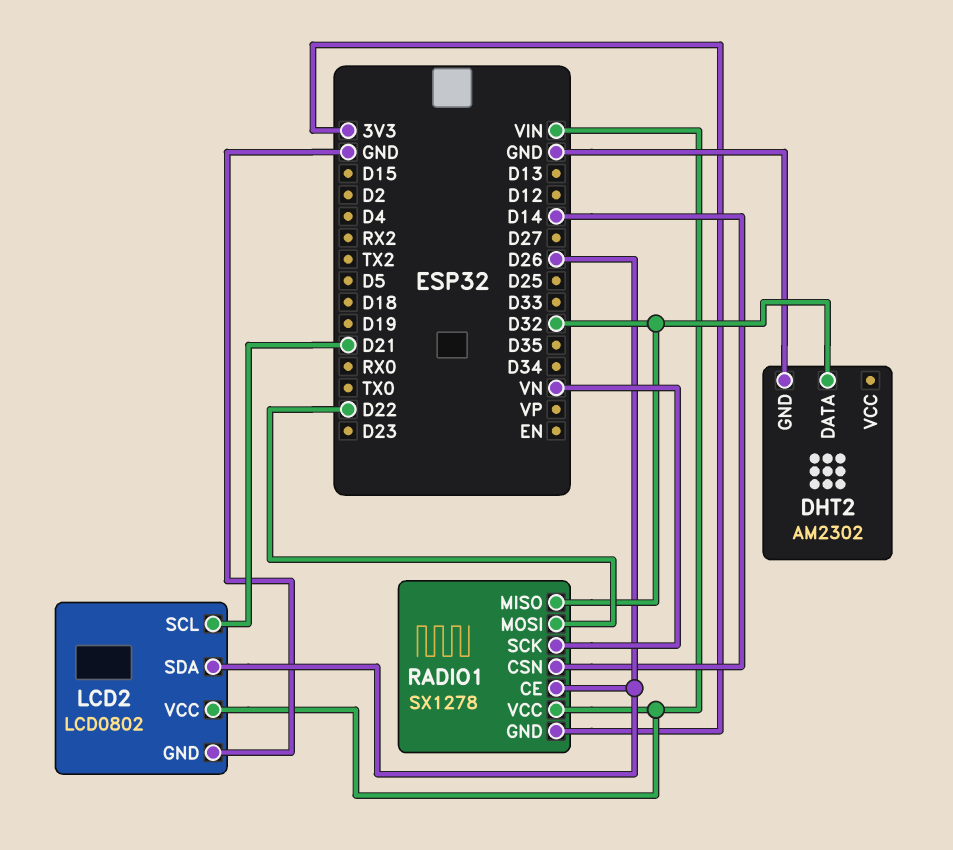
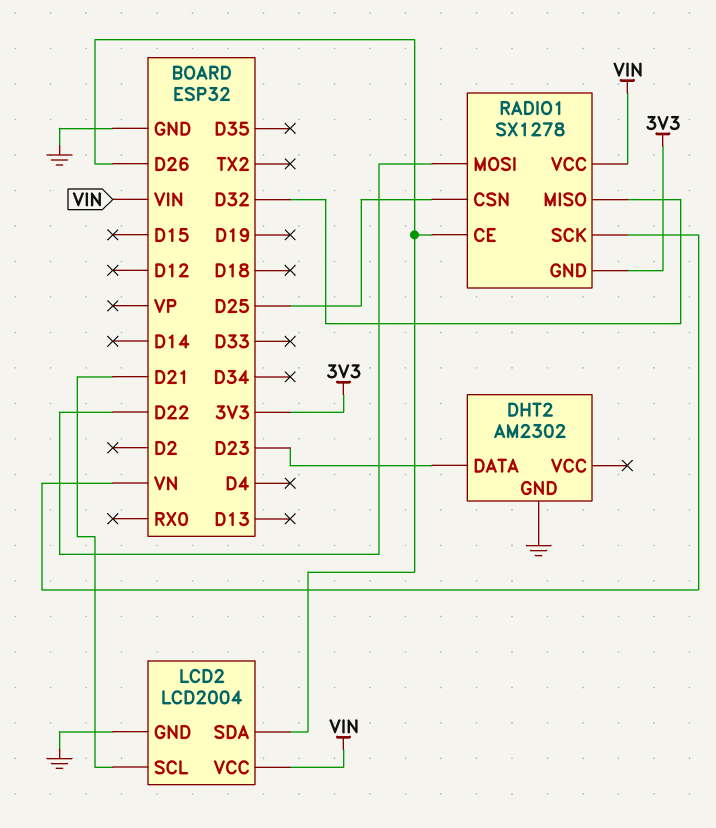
DHT2 pin DATA: D32 -> D23
LCD2: LCD0802 -> LCD2004
RADIO1 pin CSN: D14 -> D25

